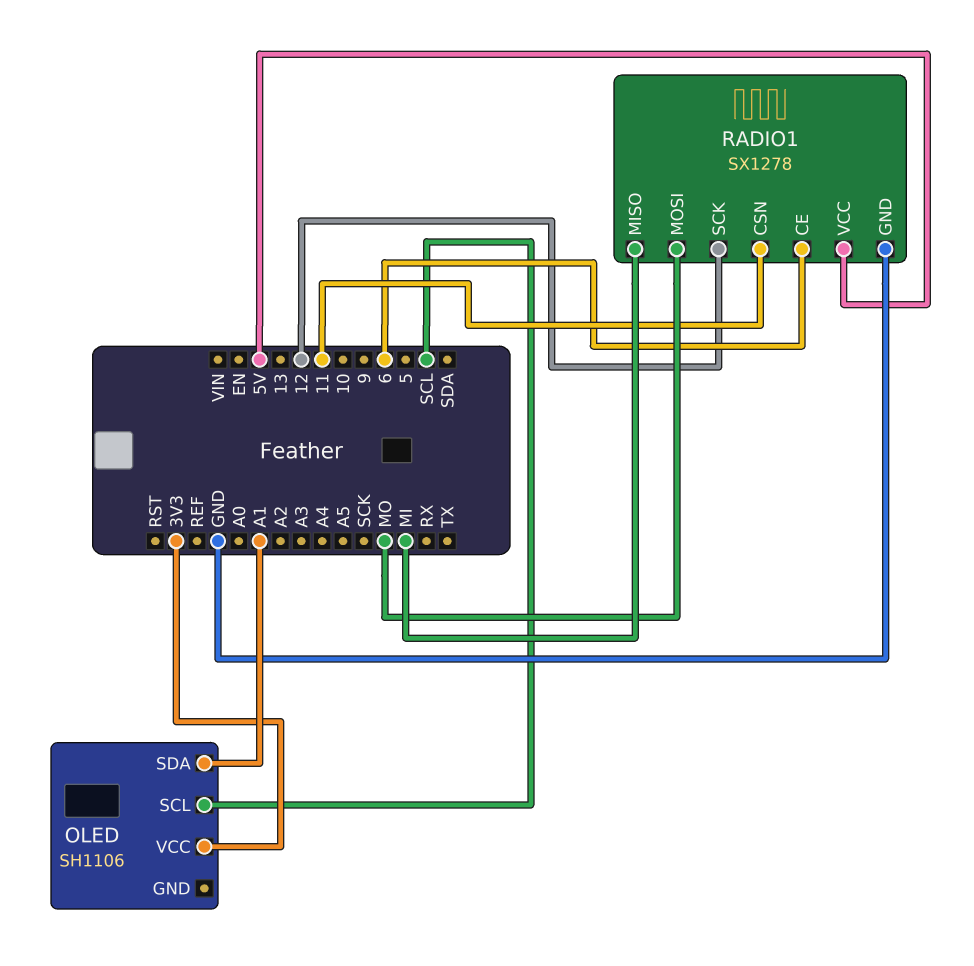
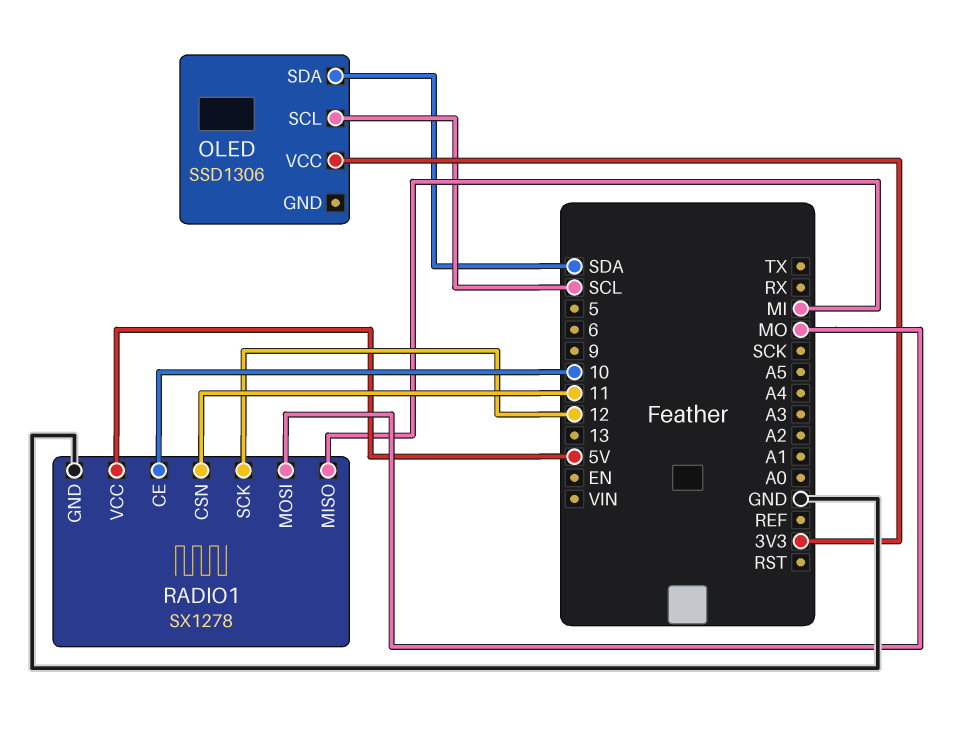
OLED: SH1106 -> SSD1306
OLED pin SDA: A1 -> SDA
RADIO1 pin CE: 6 -> 10

